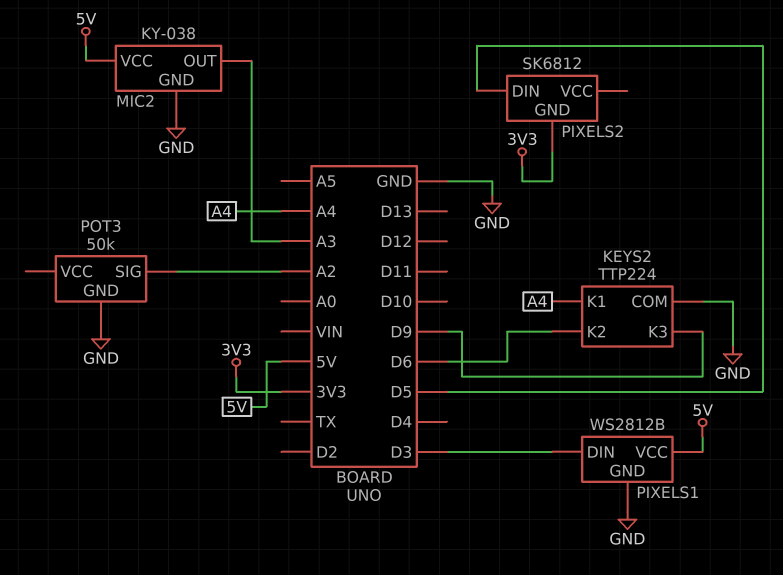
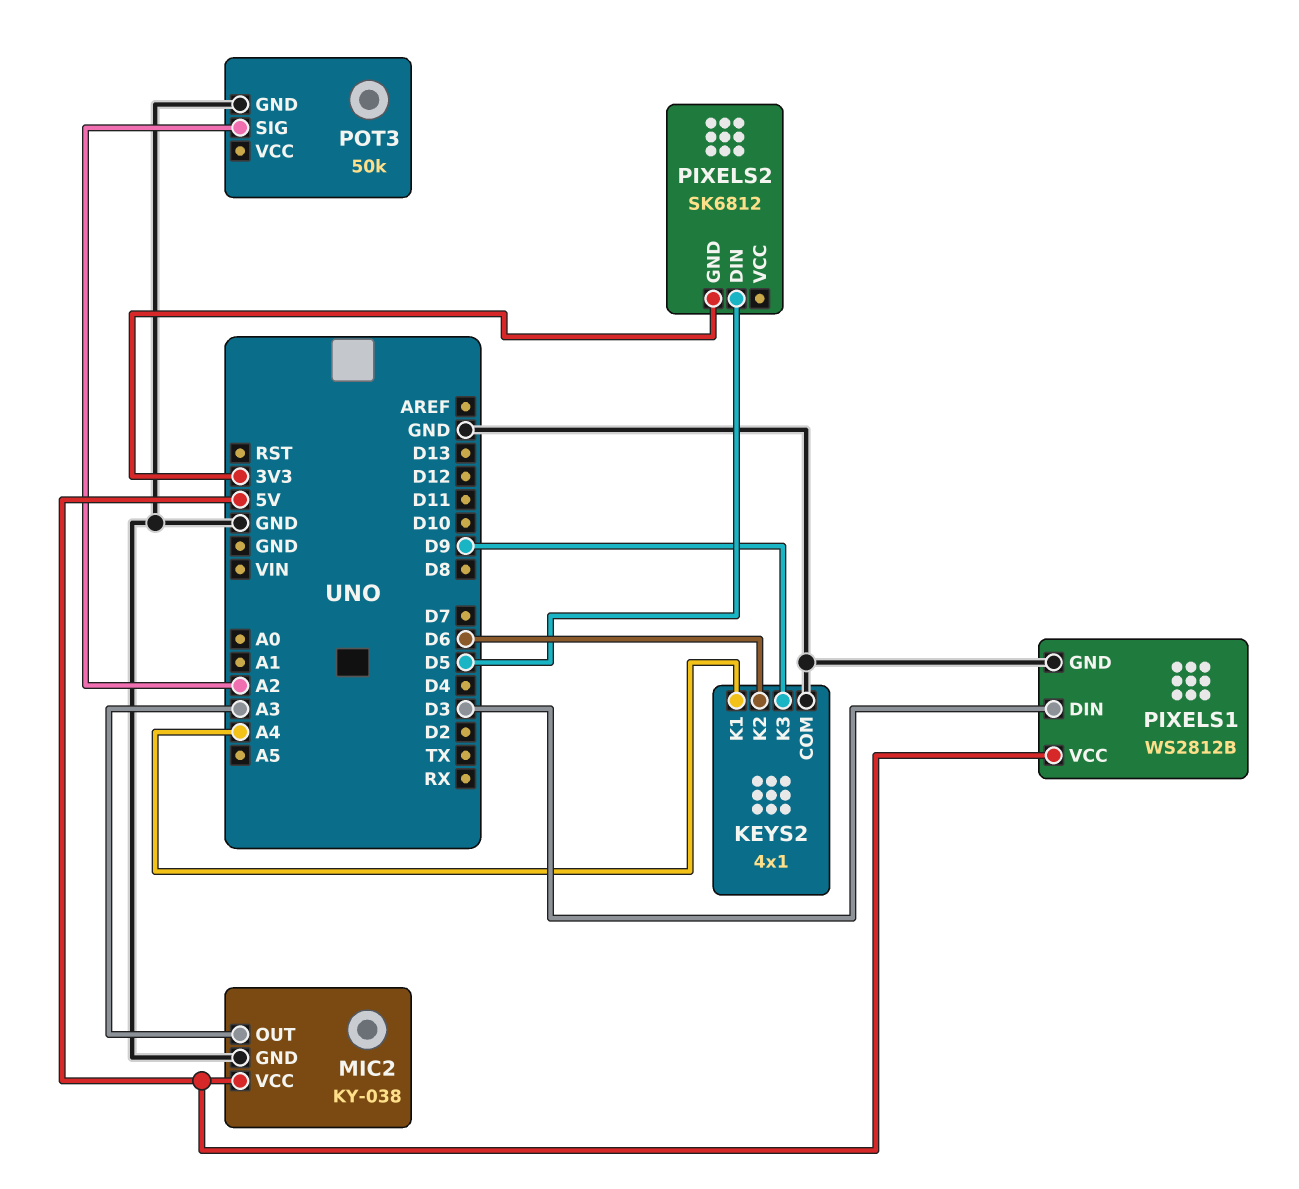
KEYS2: TTP224 -> 4x1

